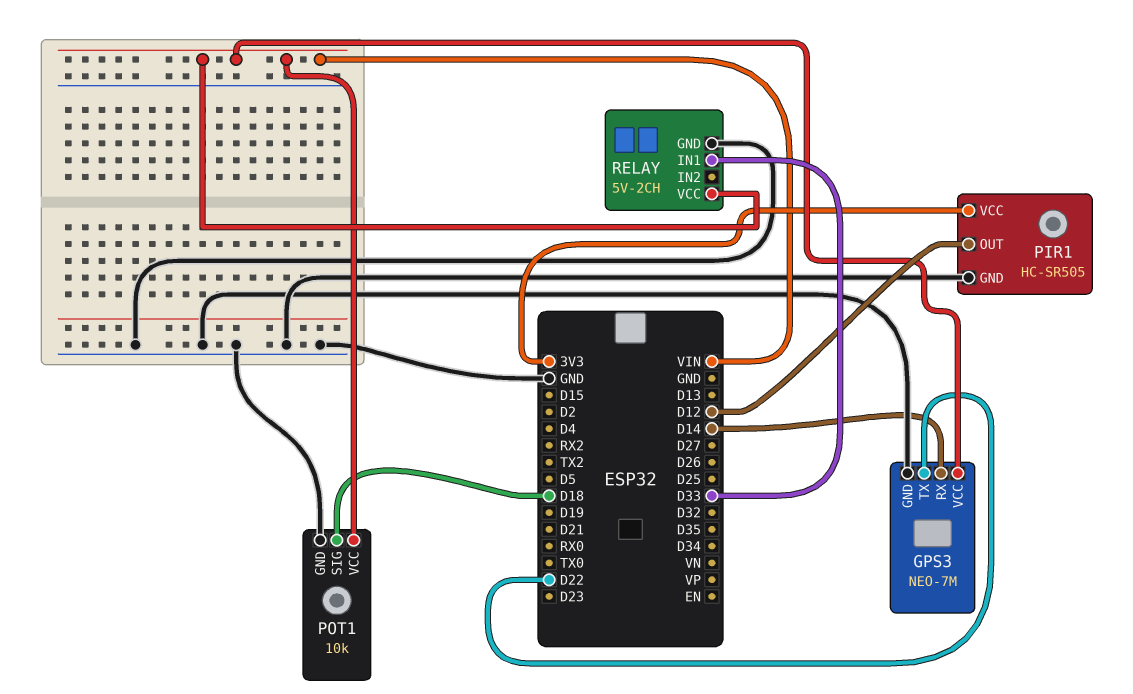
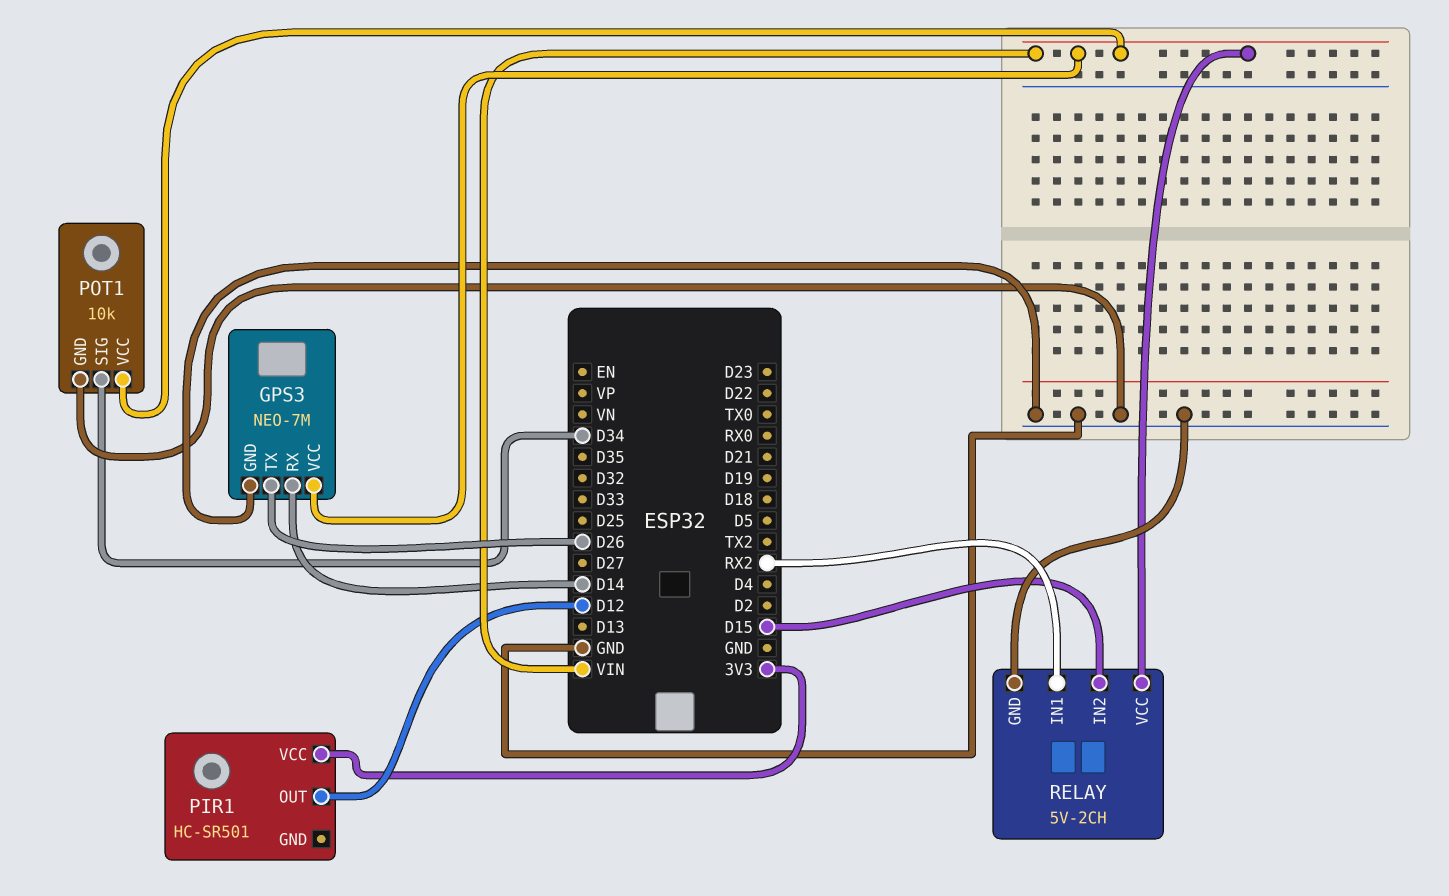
GPS3 pin TX: D22 -> D26
PIR1: HC-SR505 -> HC-SR501
PIR1 pin GND: GND -> none
POT1 pin SIG: D18 -> D34
RELAY pin IN1: D33 -> RX2
RELAY pin IN2: none -> D15

